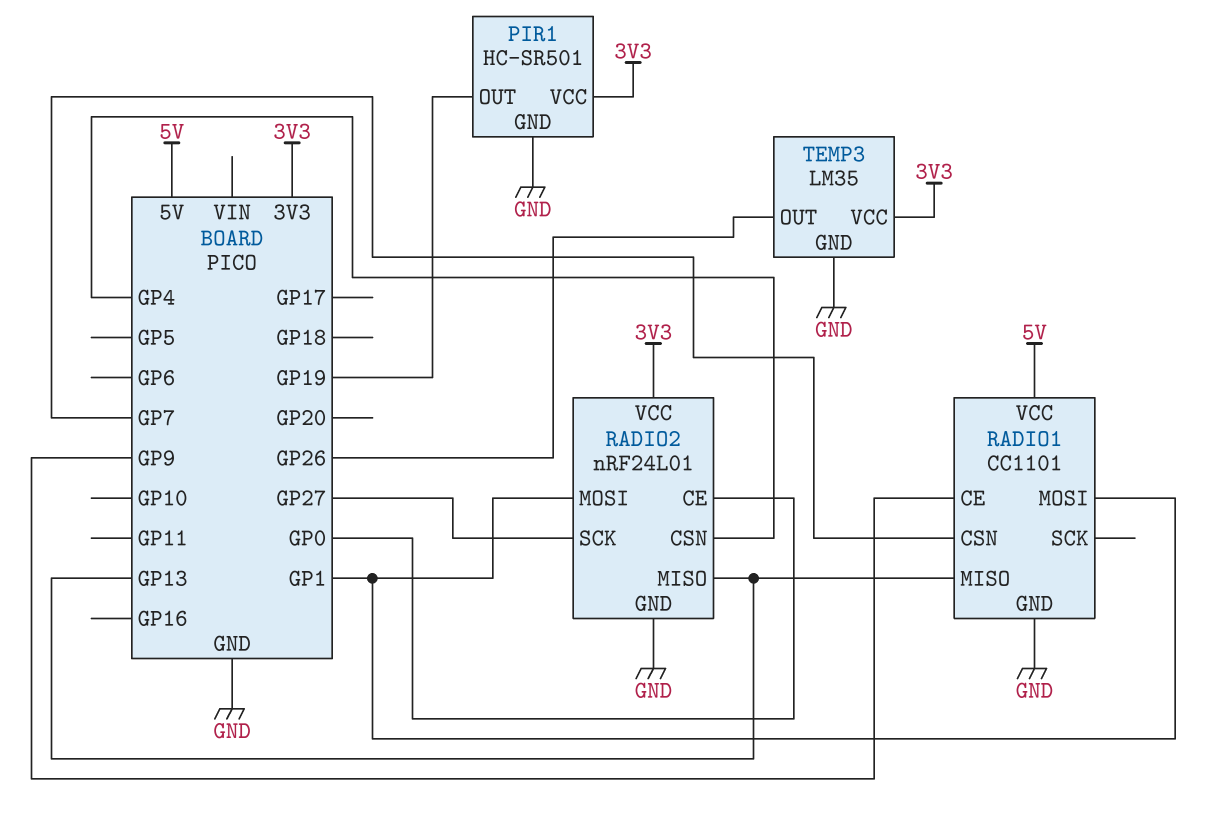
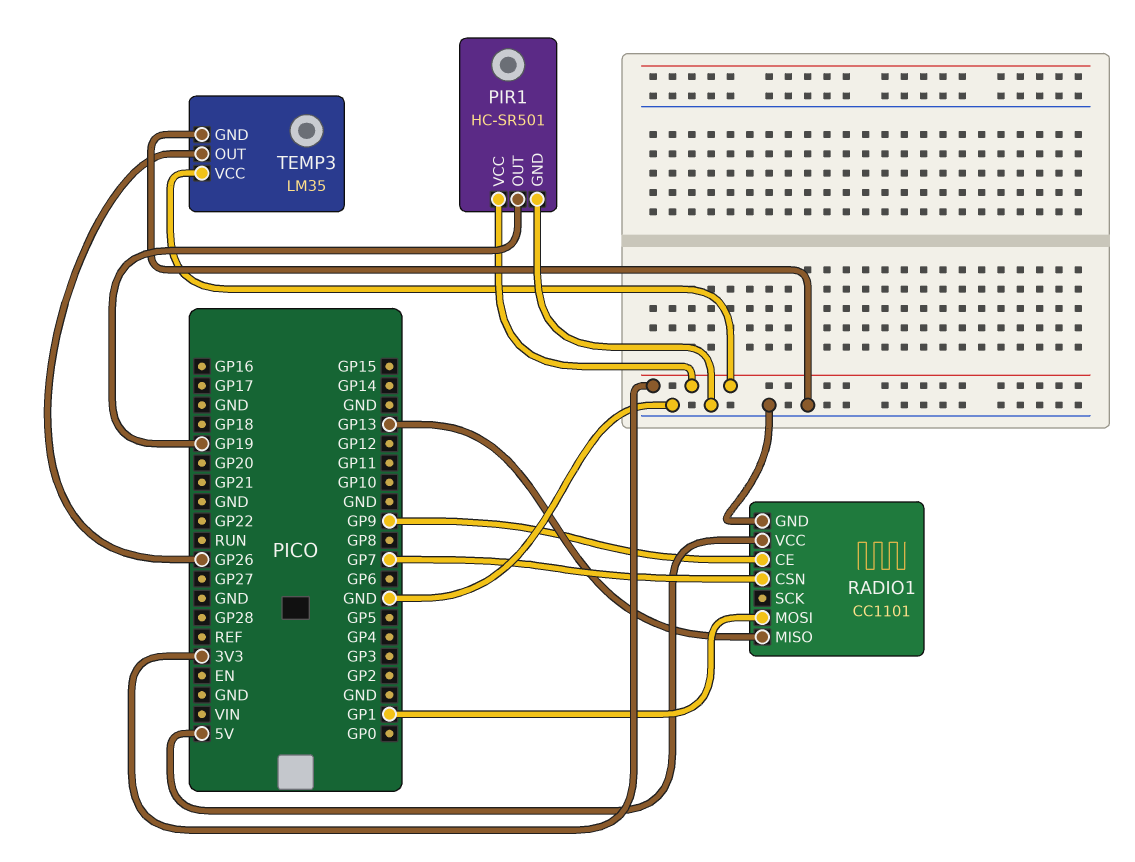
RADIO2: nRF24L01 -> none
RADIO2 pin CE: GP0 -> none
RADIO2 pin CSN: GP4 -> none
RADIO2 pin GND: GND -> none
RADIO2 pin MISO: GP13 -> none
RADIO2 pin MOSI: GP1 -> none
RADIO2 pin SCK: GP27 -> none
RADIO2 pin VCC: 3V3 -> none

